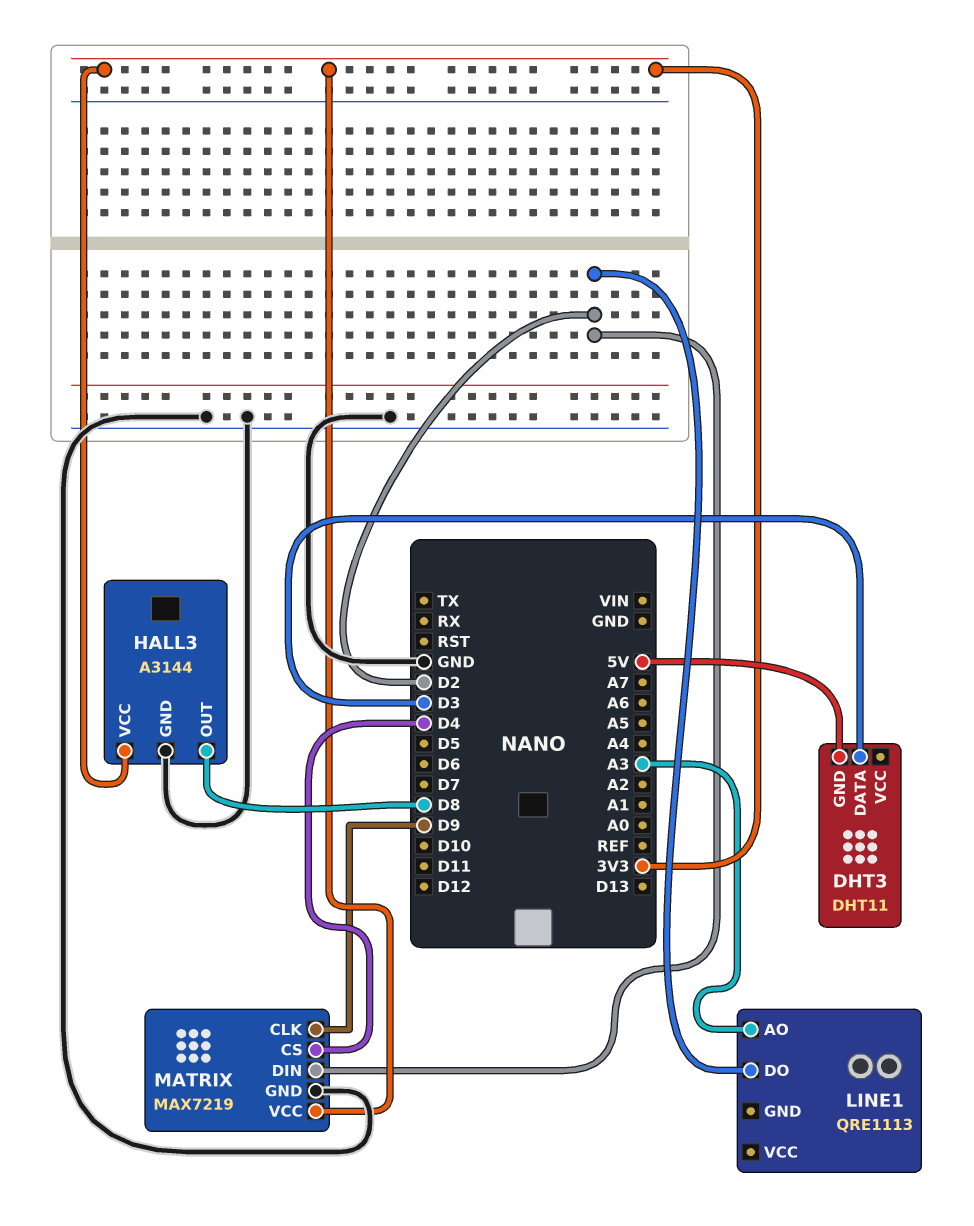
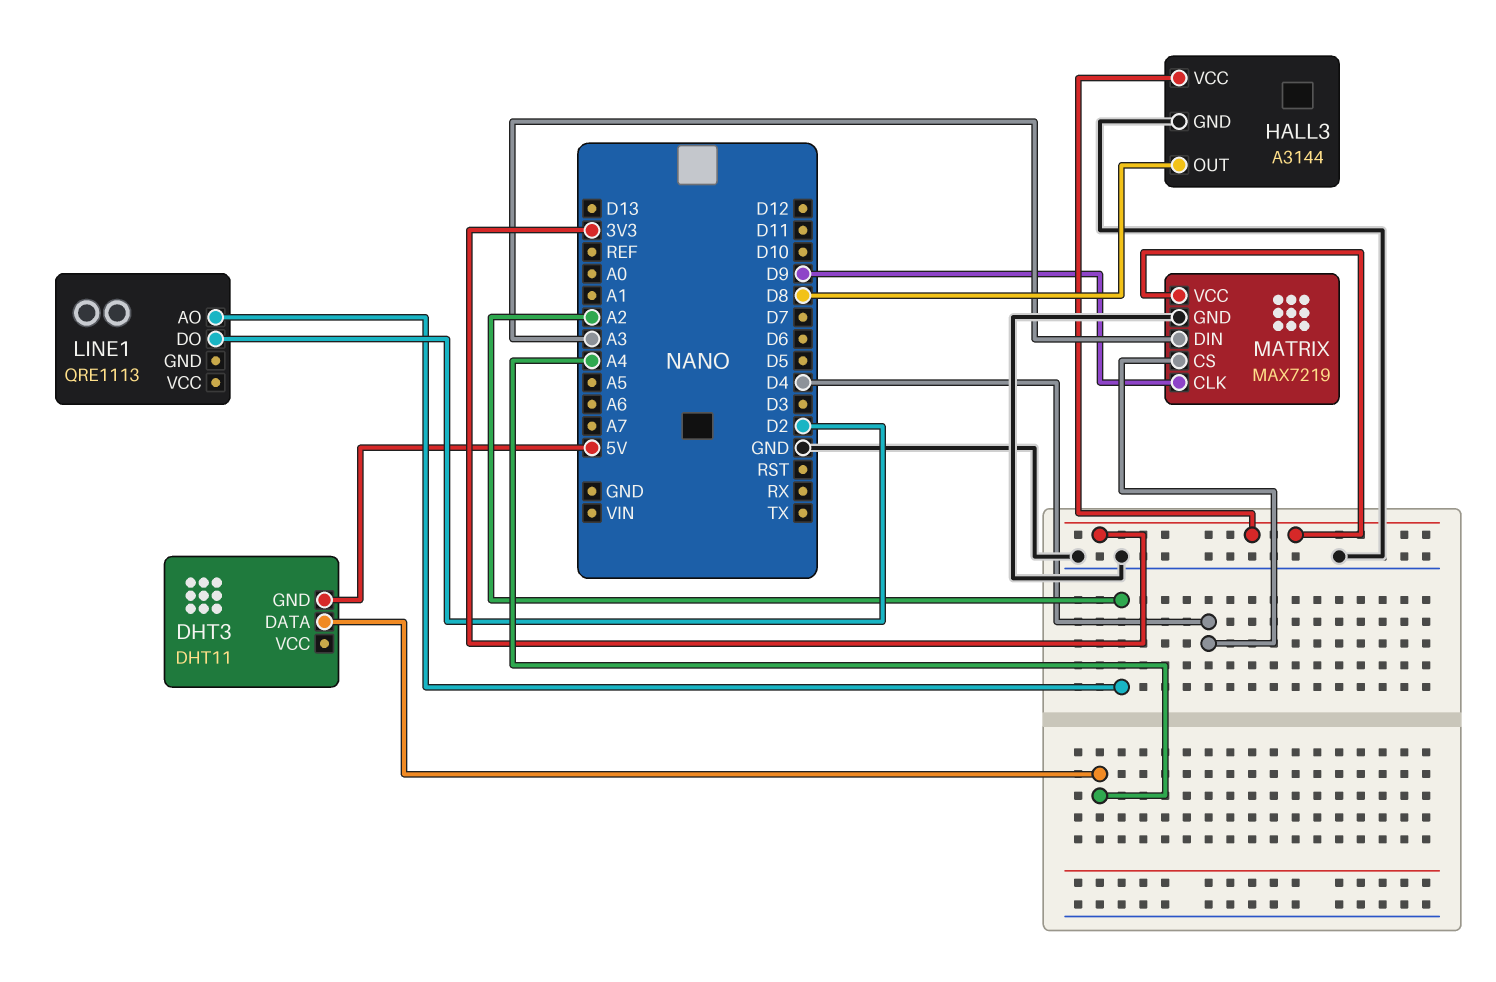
DHT3 pin DATA: D3 -> A4
LINE1 pin AO: A3 -> A2
MATRIX pin DIN: D2 -> A3

